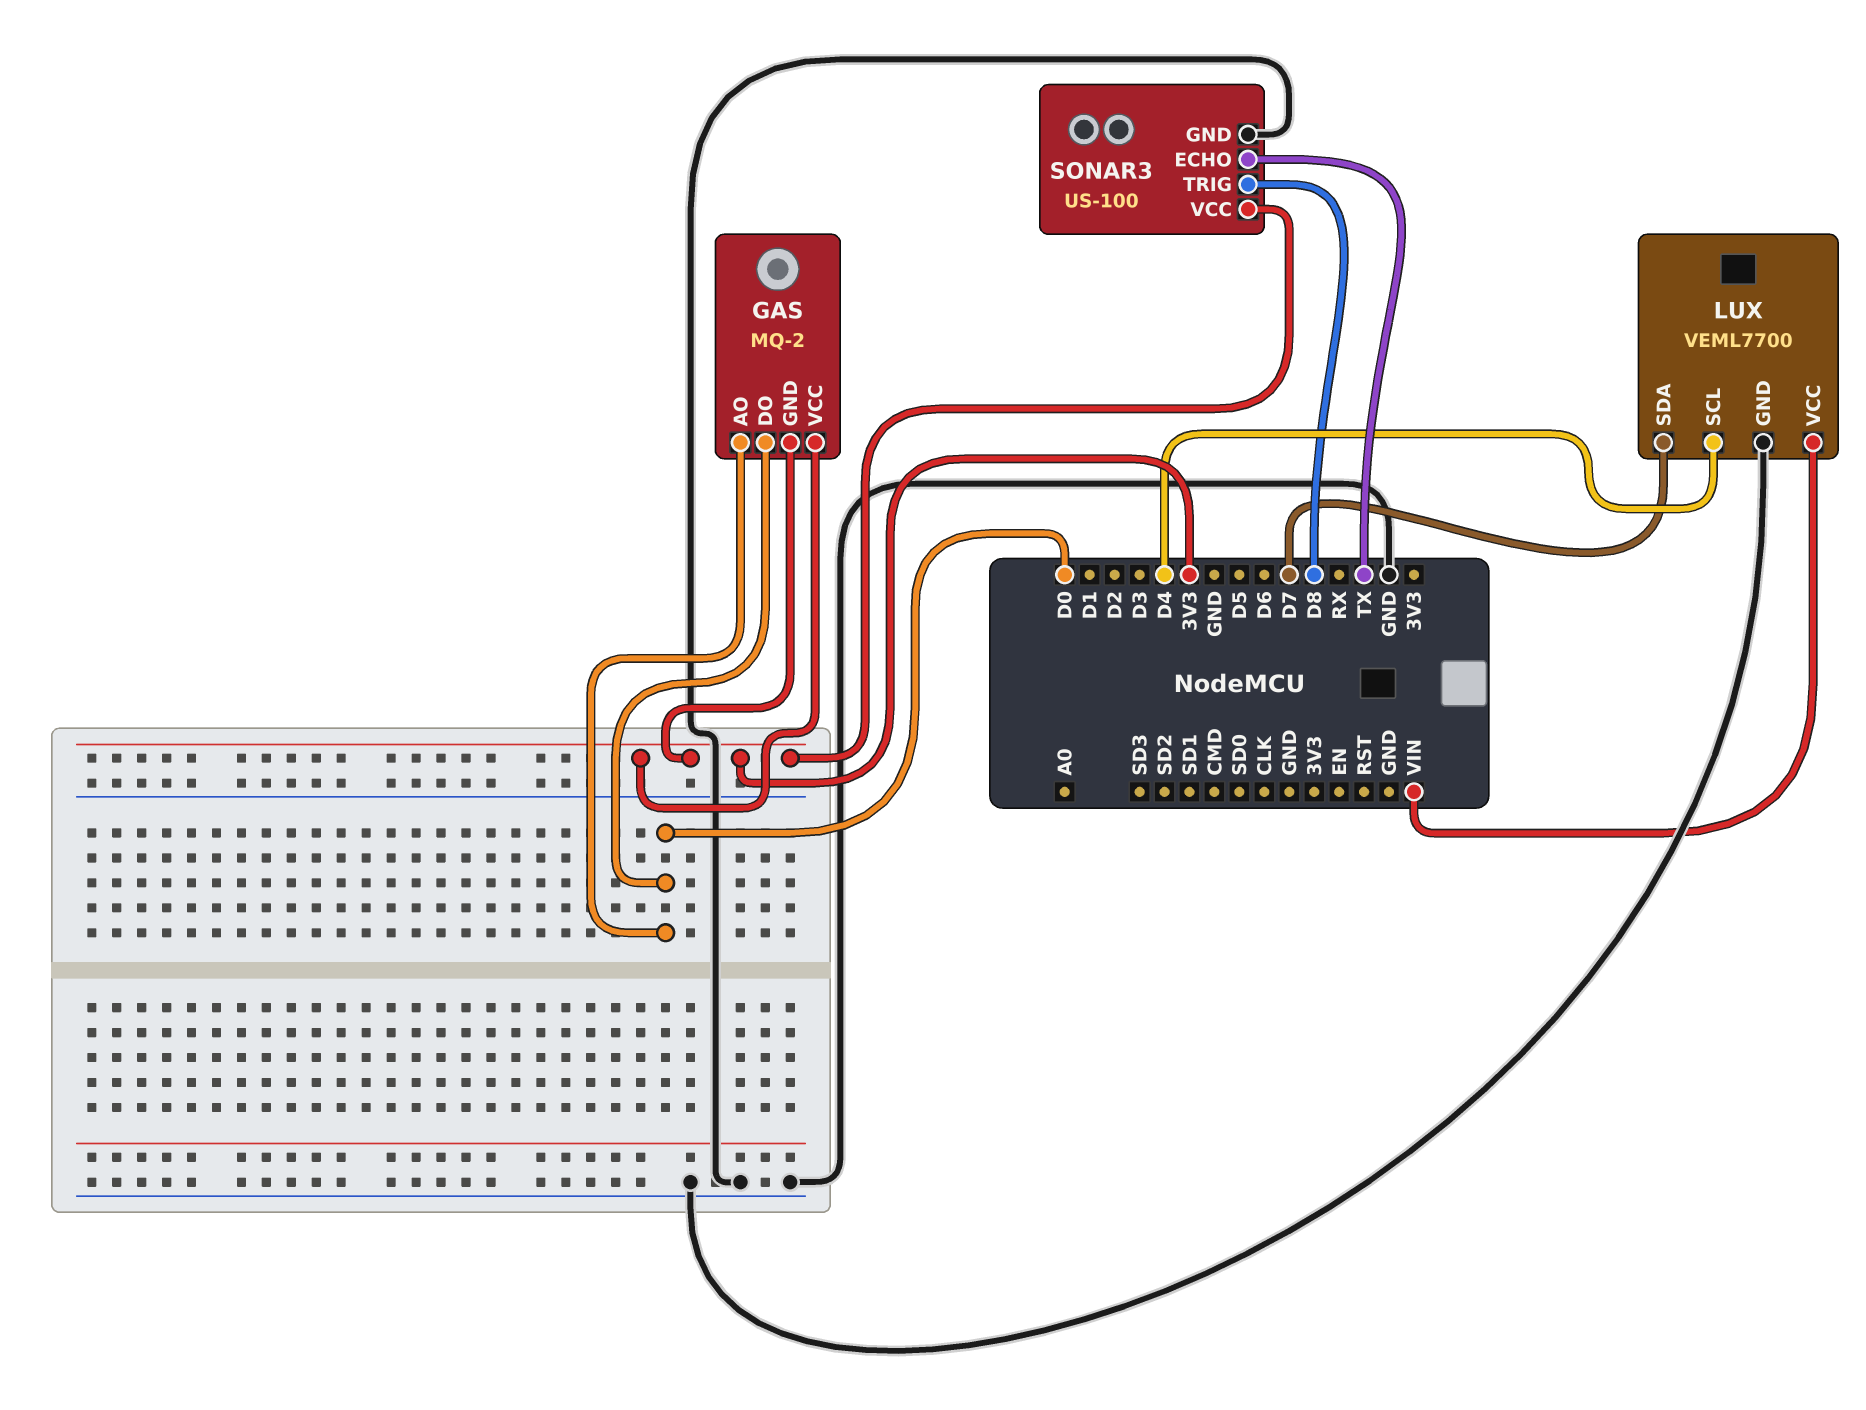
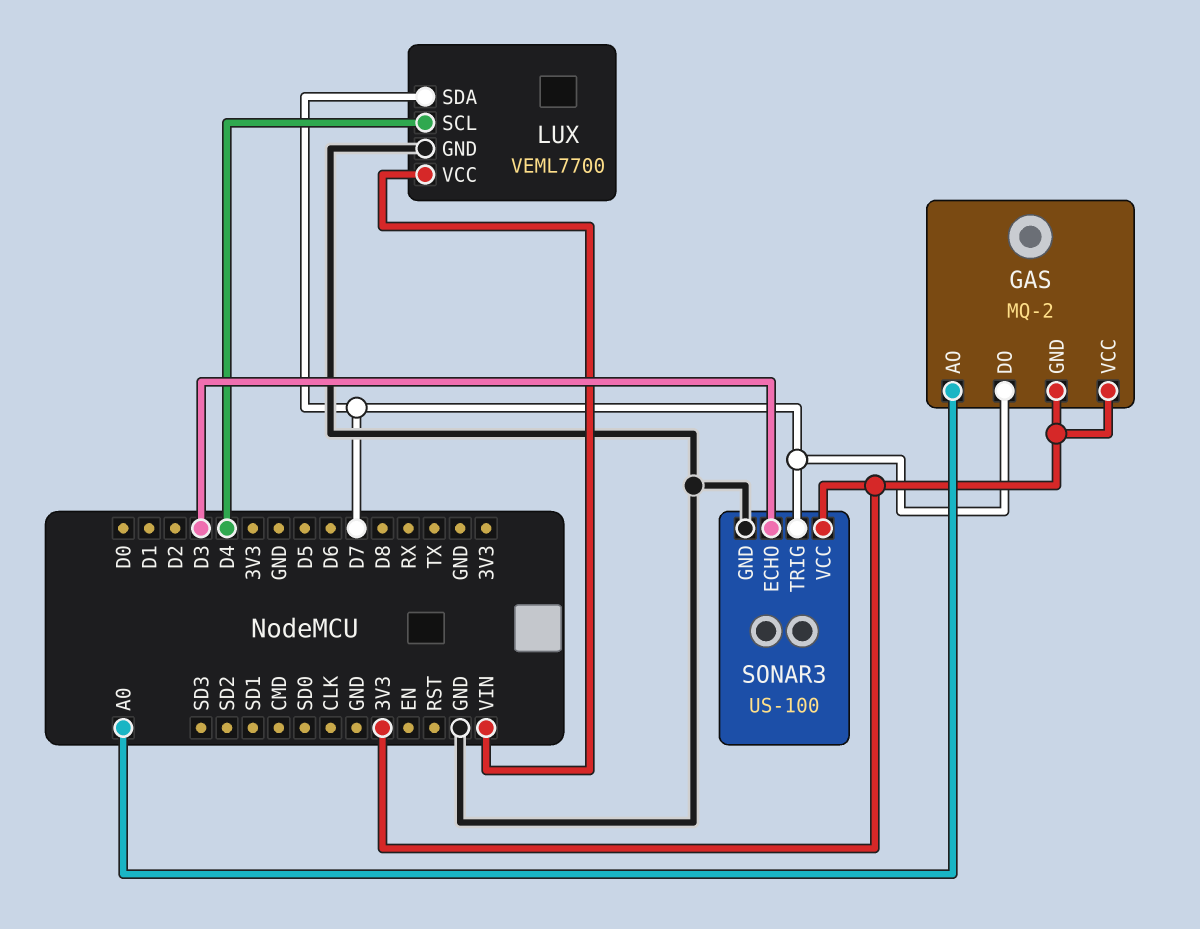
GAS pin AO: D0 -> A0
GAS pin DO: D0 -> D7
SONAR3 pin ECHO: TX -> D3
SONAR3 pin TRIG: D8 -> D7

